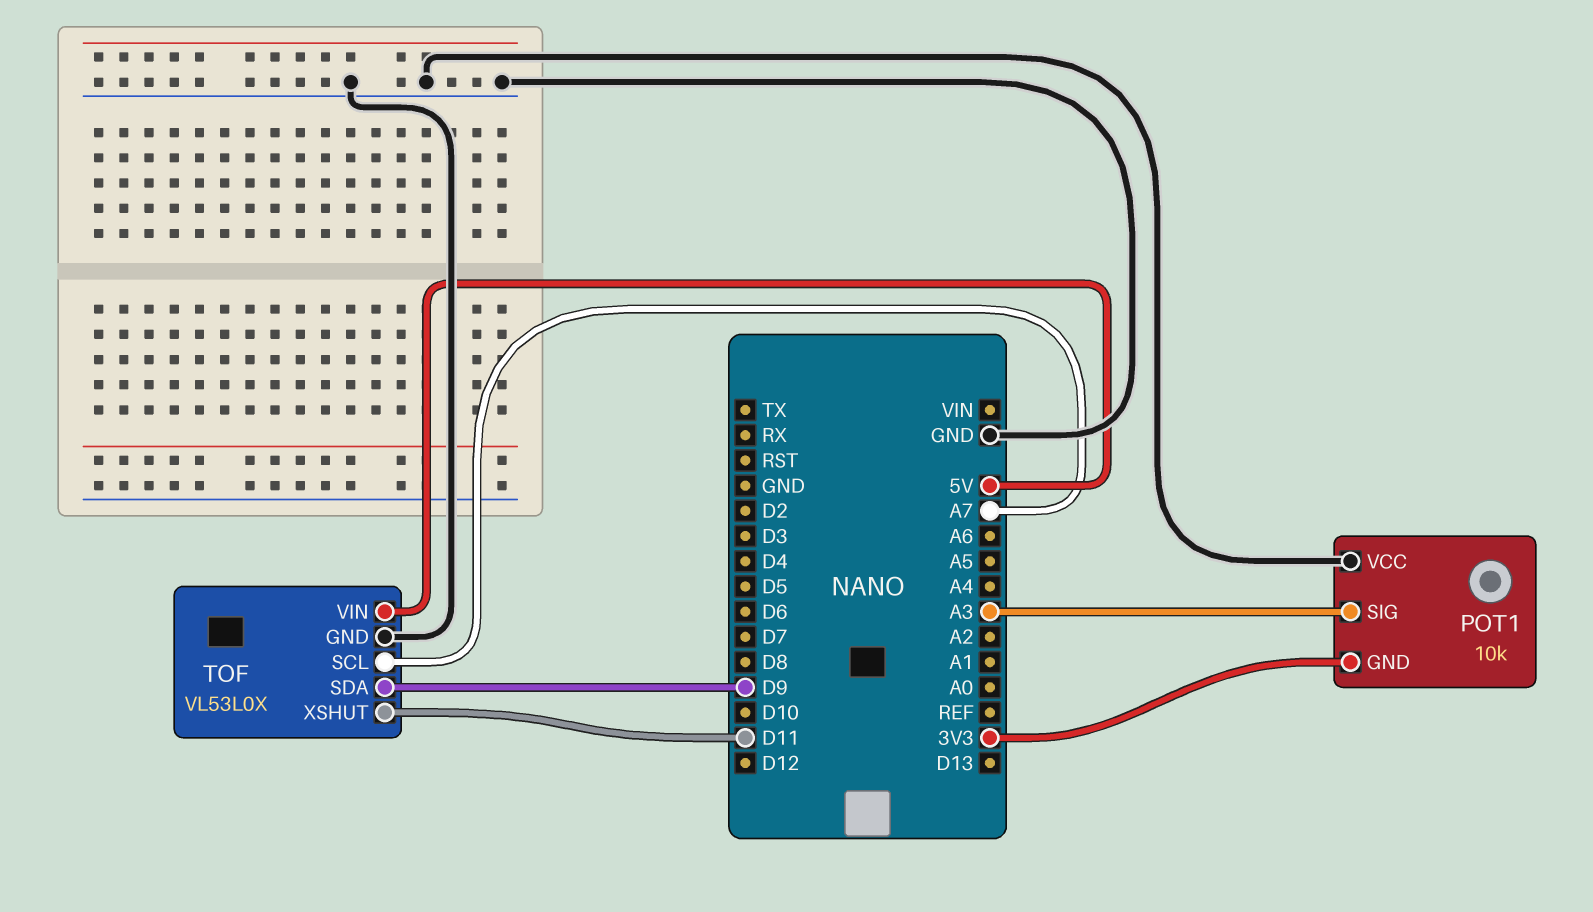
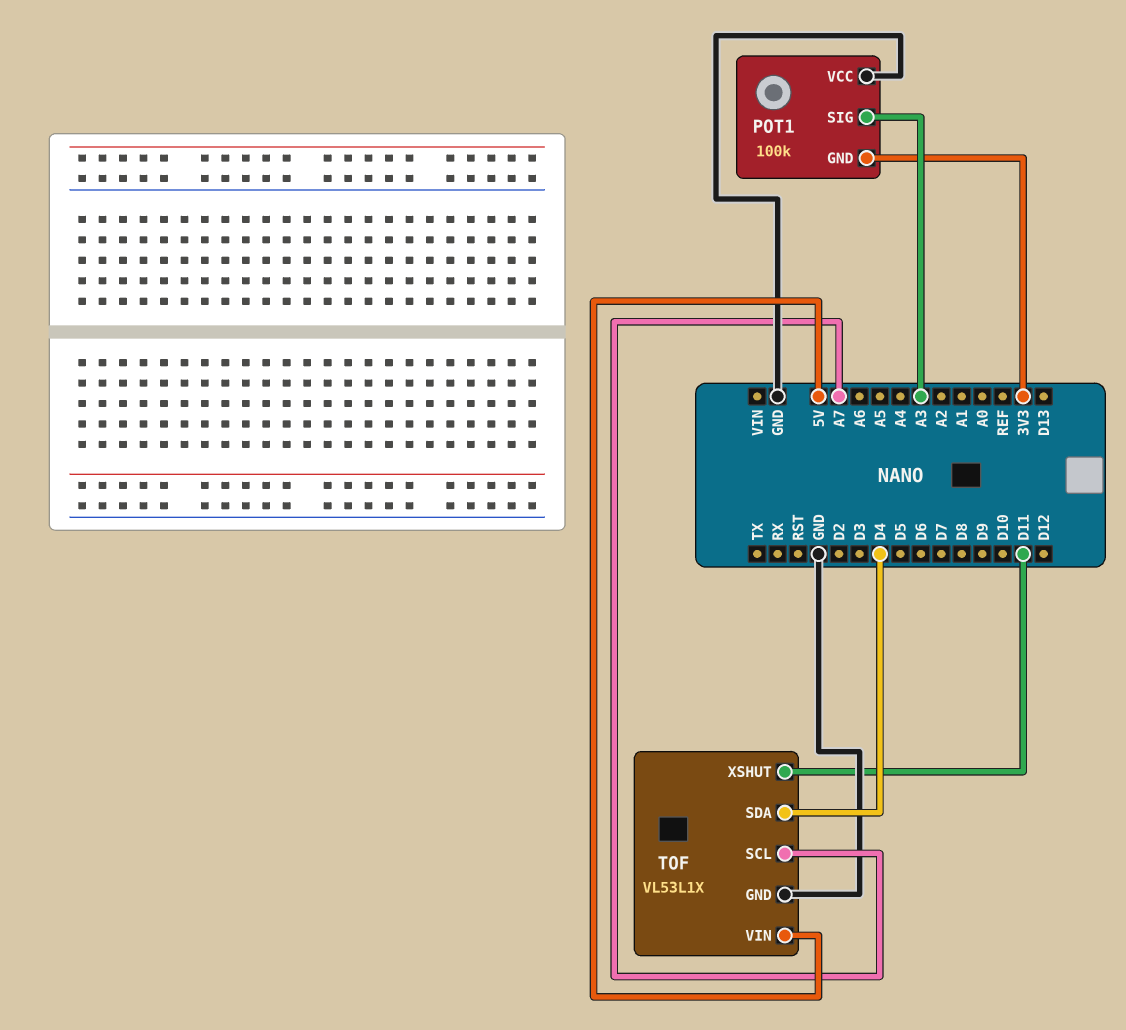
POT1: 10k -> 100k
TOF: VL53L0X -> VL53L1X
TOF pin SDA: D9 -> D4

